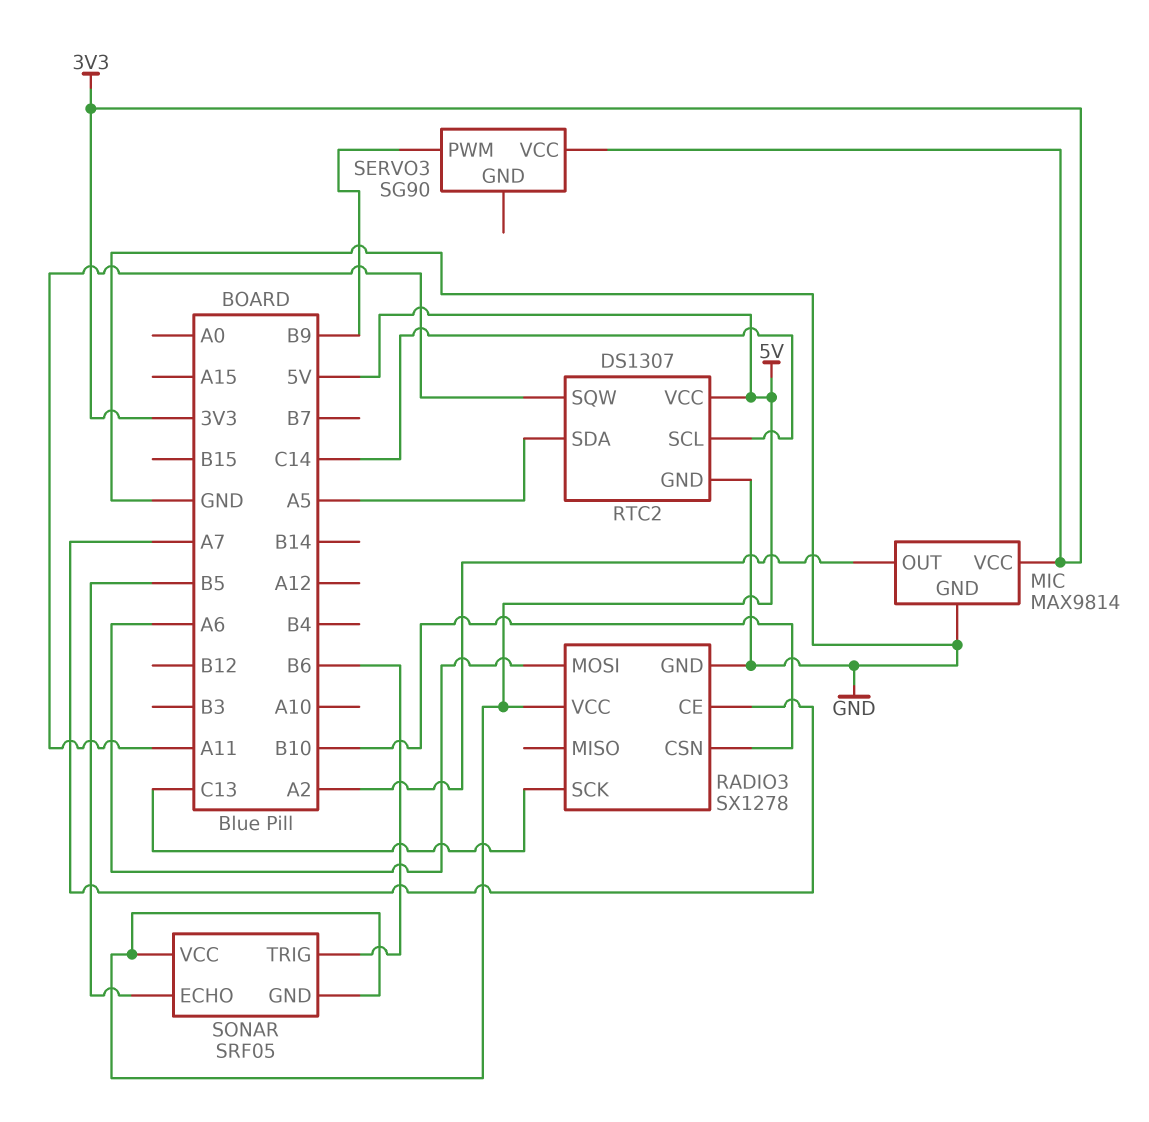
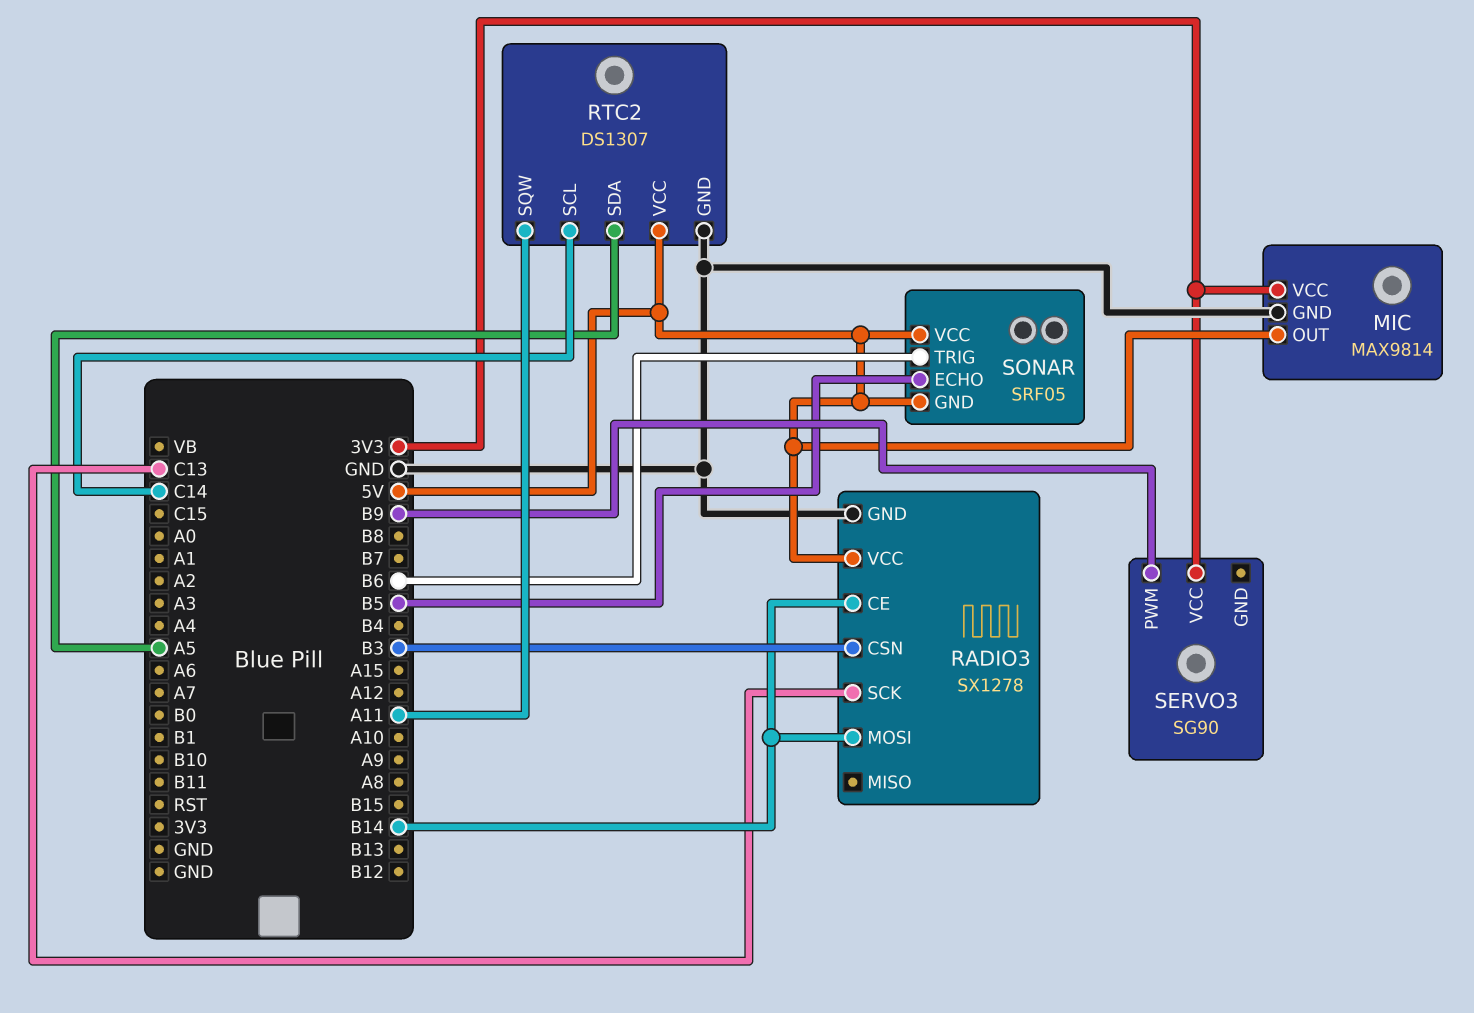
MIC pin OUT: A2 -> 5V
RADIO3 pin CE: A7 -> B14
RADIO3 pin CSN: B10 -> B3
RADIO3 pin MOSI: A6 -> B14

